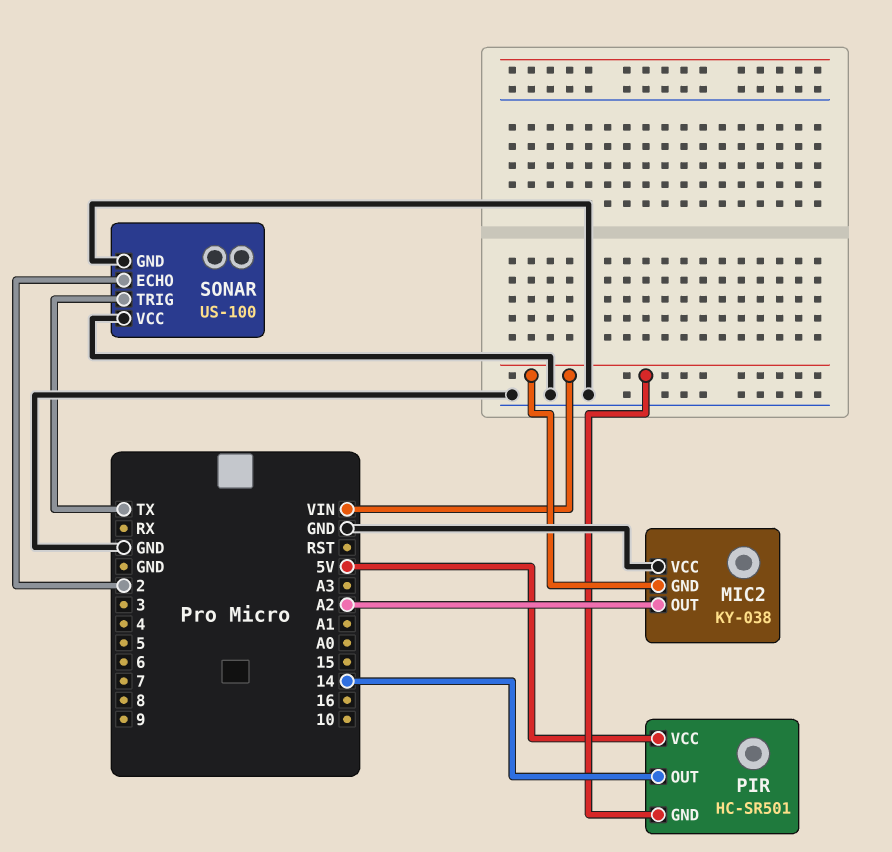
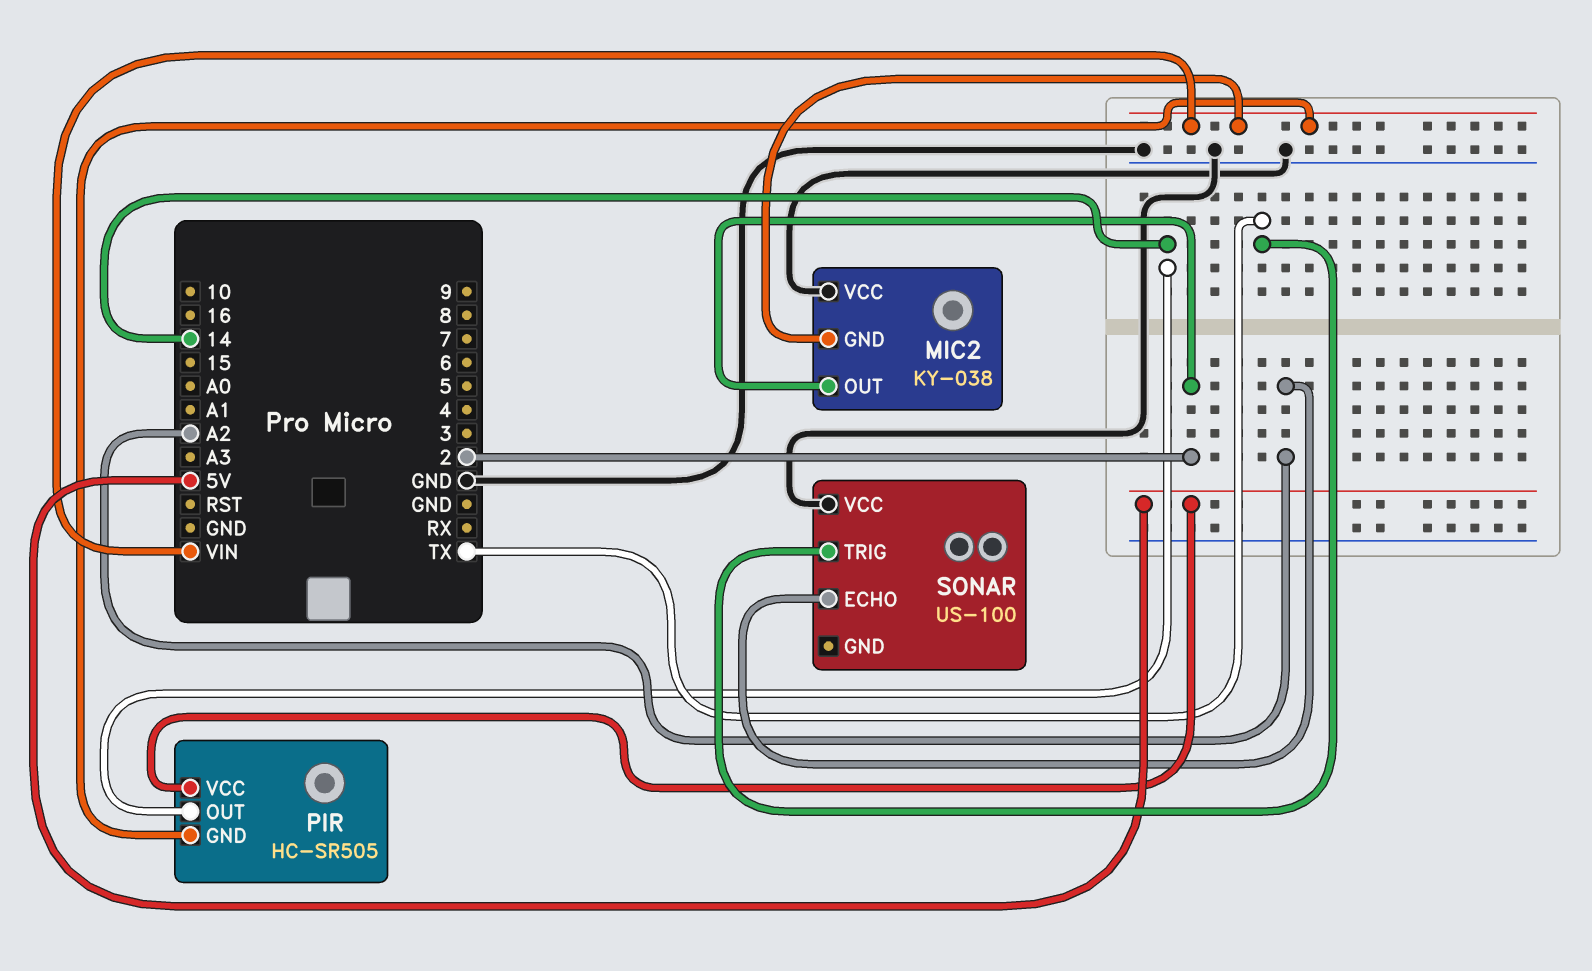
MIC2 pin OUT: A2 -> 2
PIR: HC-SR501 -> HC-SR505
SONAR pin ECHO: 2 -> A2
SONAR pin GND: GND -> none

